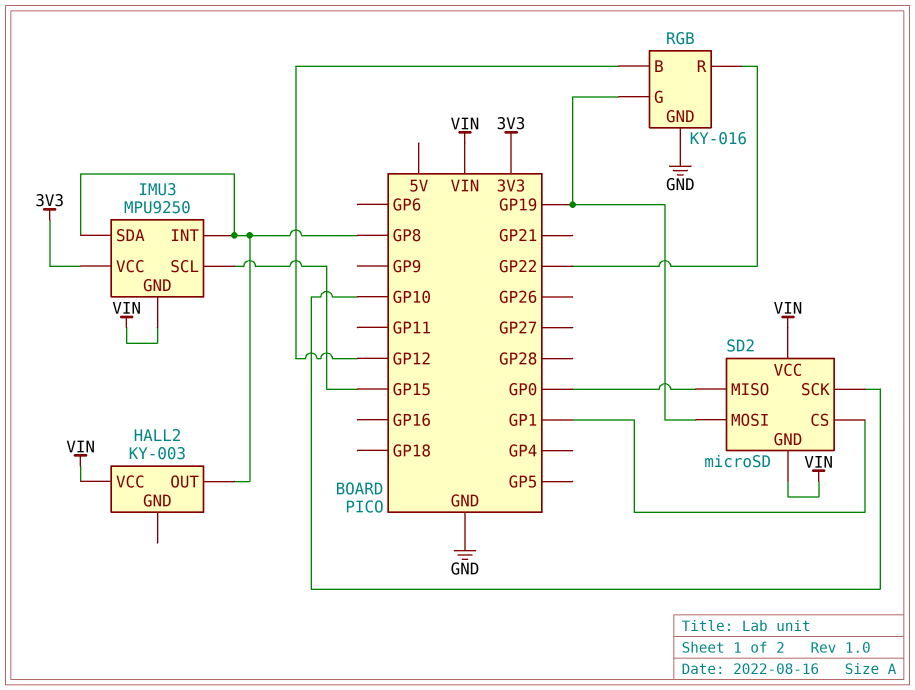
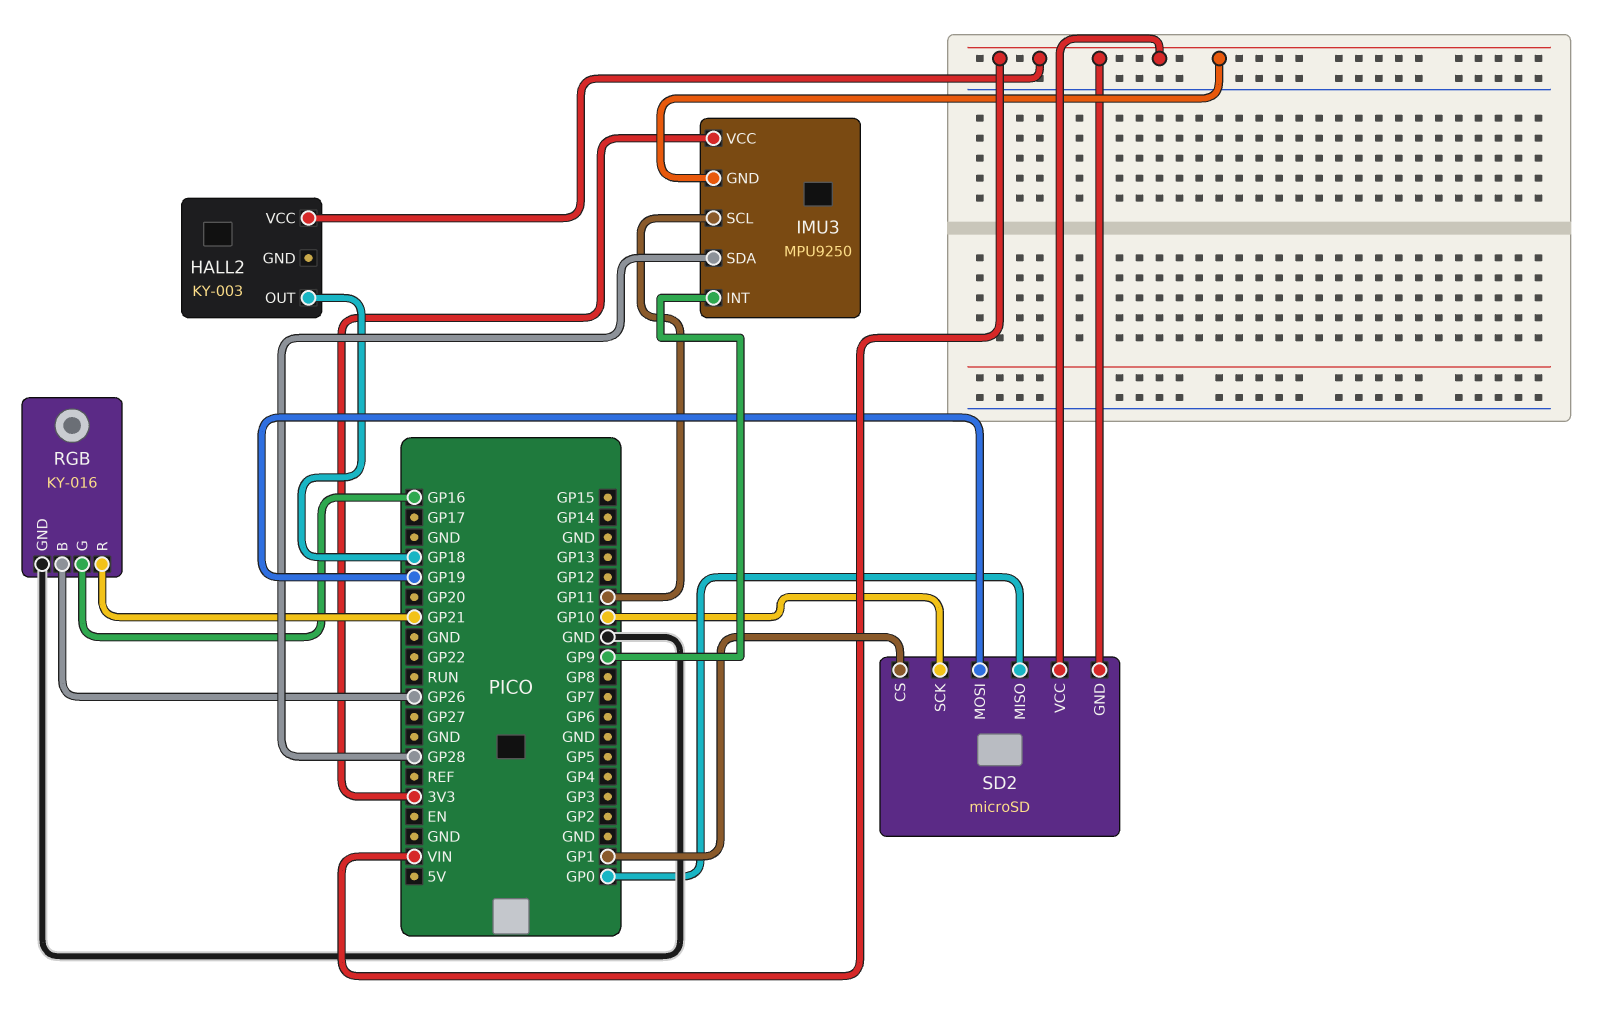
HALL2 pin OUT: GP8 -> GP18
IMU3 pin INT: GP8 -> GP9
IMU3 pin SCL: GP15 -> GP11
IMU3 pin SDA: GP8 -> GP28
RGB pin B: GP12 -> GP26
RGB pin G: GP19 -> GP16
RGB pin R: GP22 -> GP21

